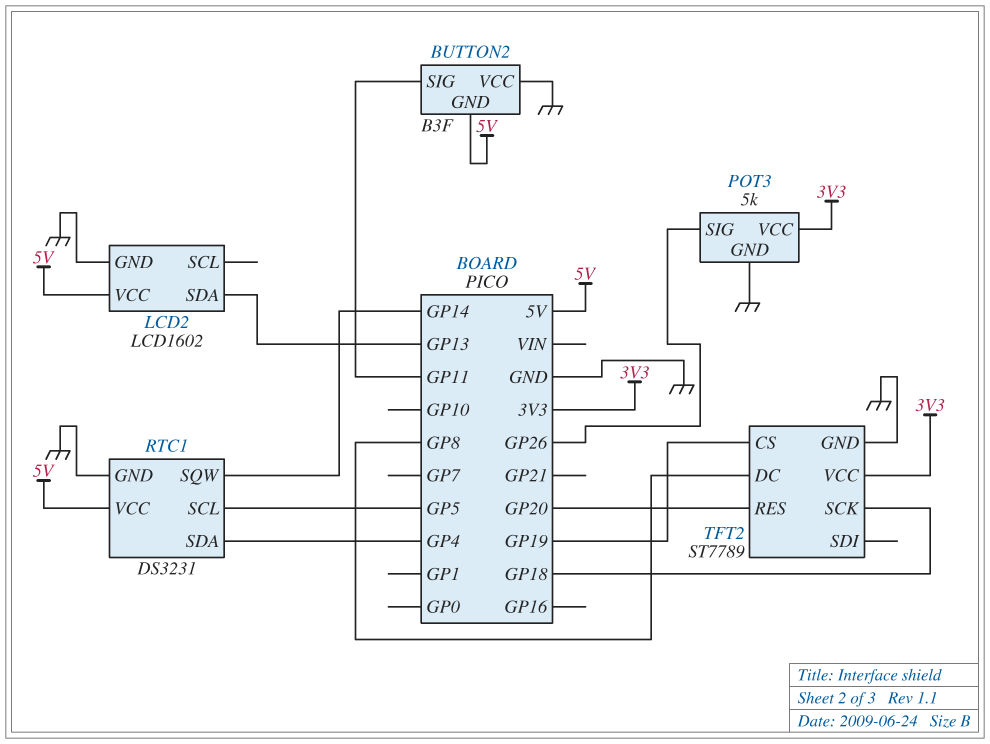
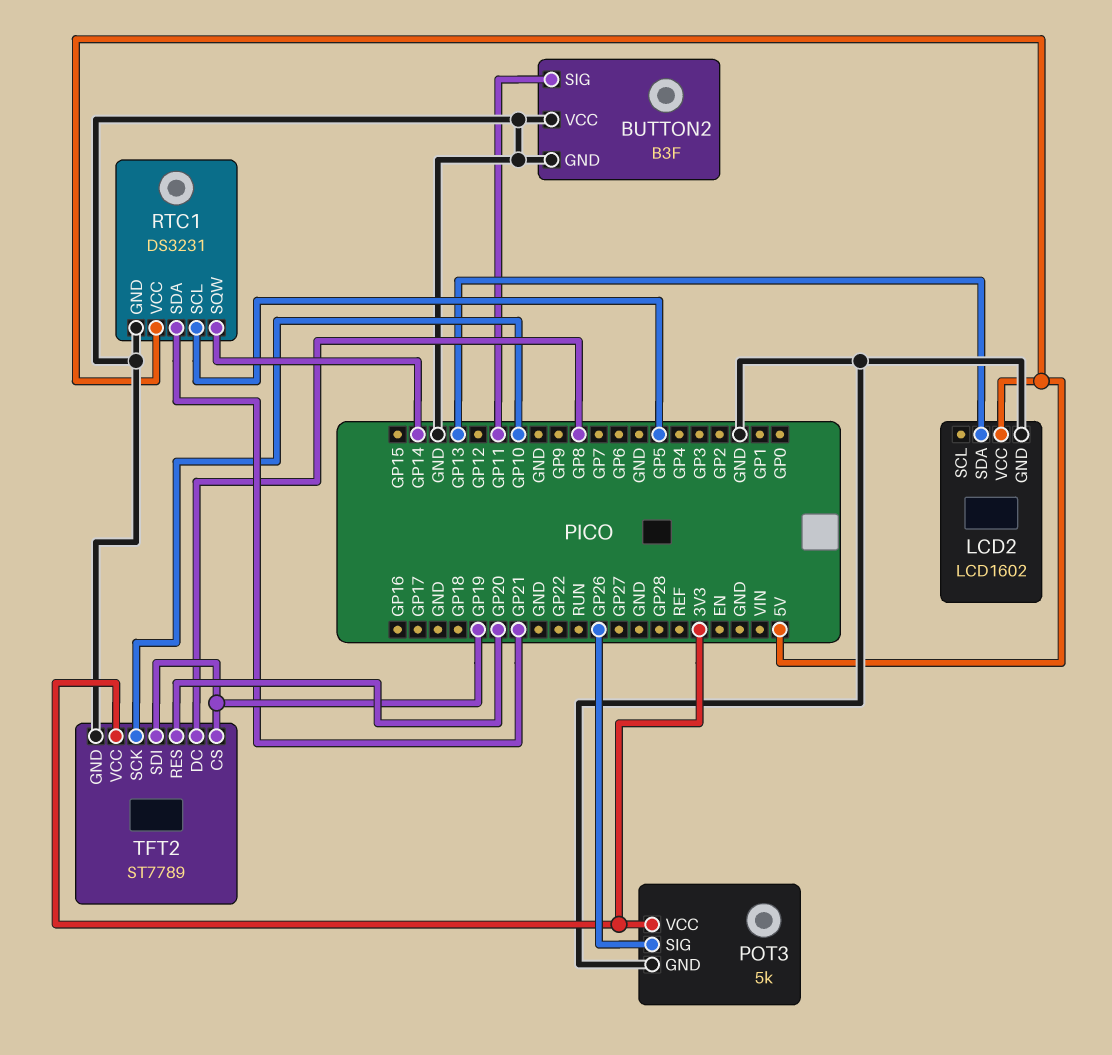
BUTTON2 pin GND: 5V -> GND
RTC1 pin SDA: GP4 -> GP21
TFT2 pin SCK: GP18 -> GP10
TFT2 pin SDI: none -> GP19

